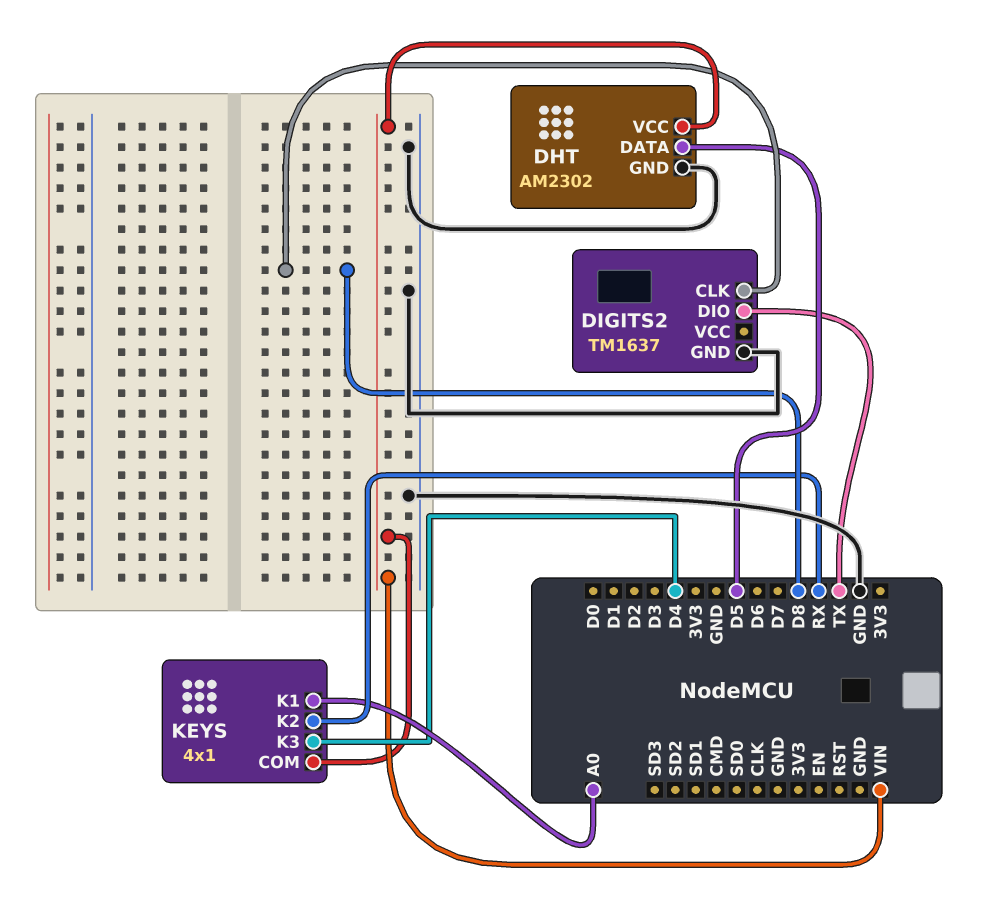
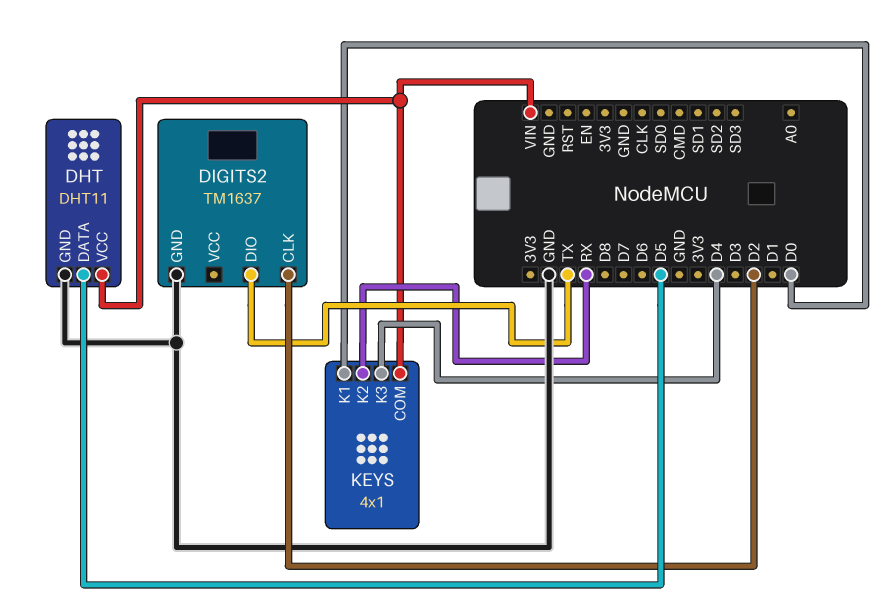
DHT: AM2302 -> DHT11
DIGITS2 pin CLK: D8 -> D2
KEYS pin K1: A0 -> D0

